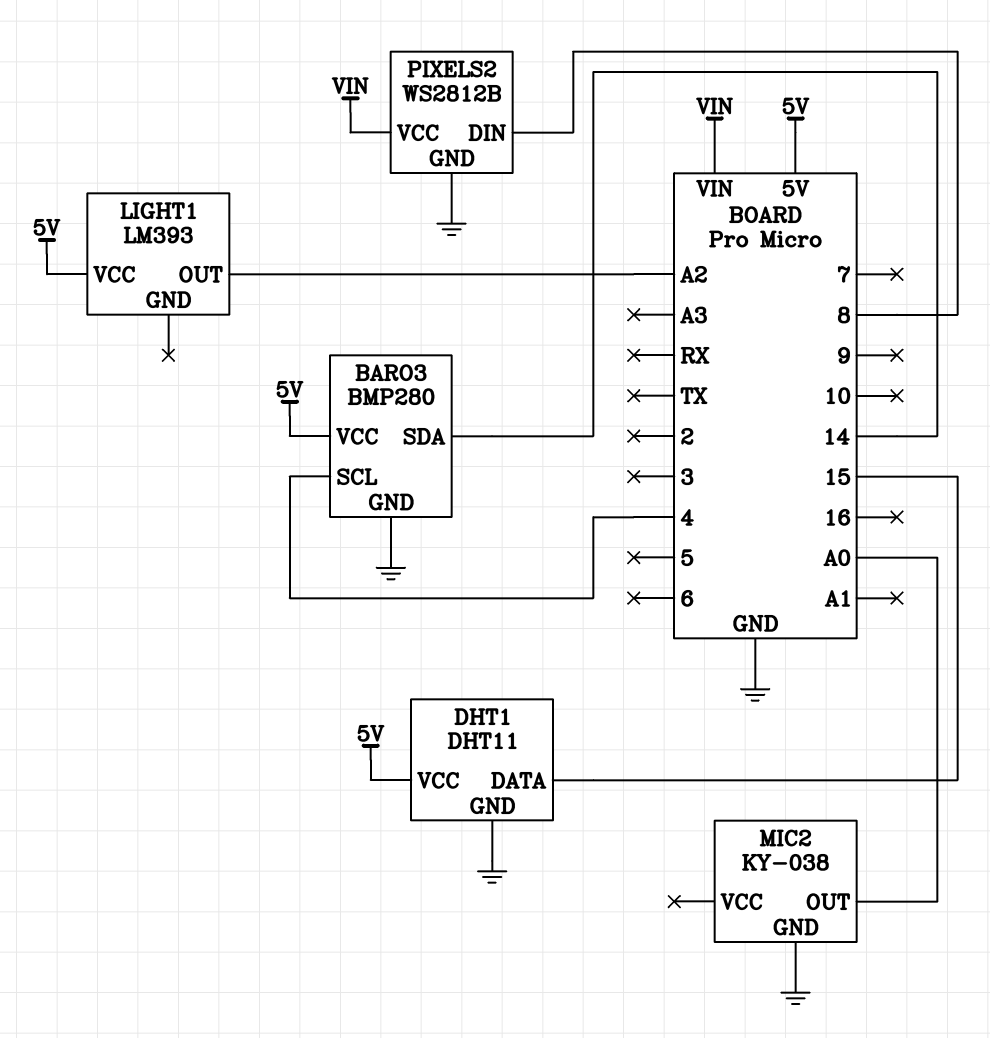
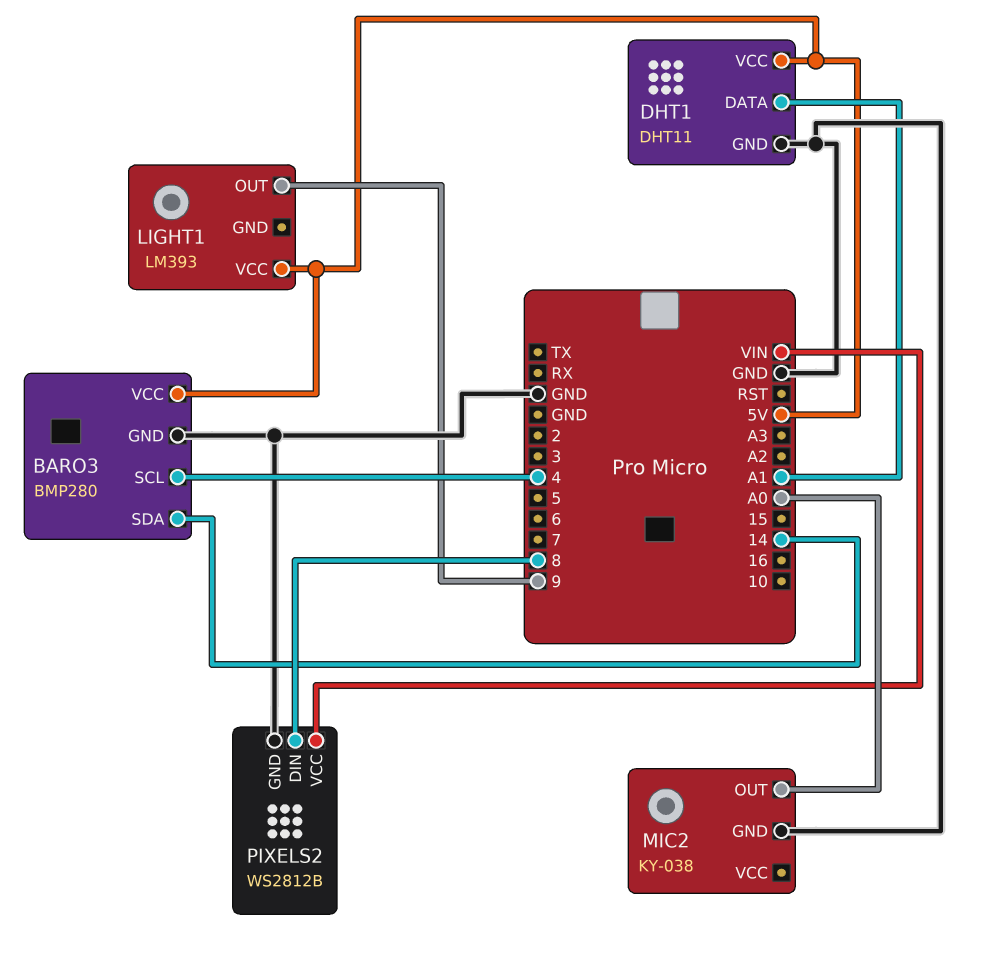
DHT1 pin DATA: 15 -> A1
LIGHT1 pin OUT: A2 -> 9

